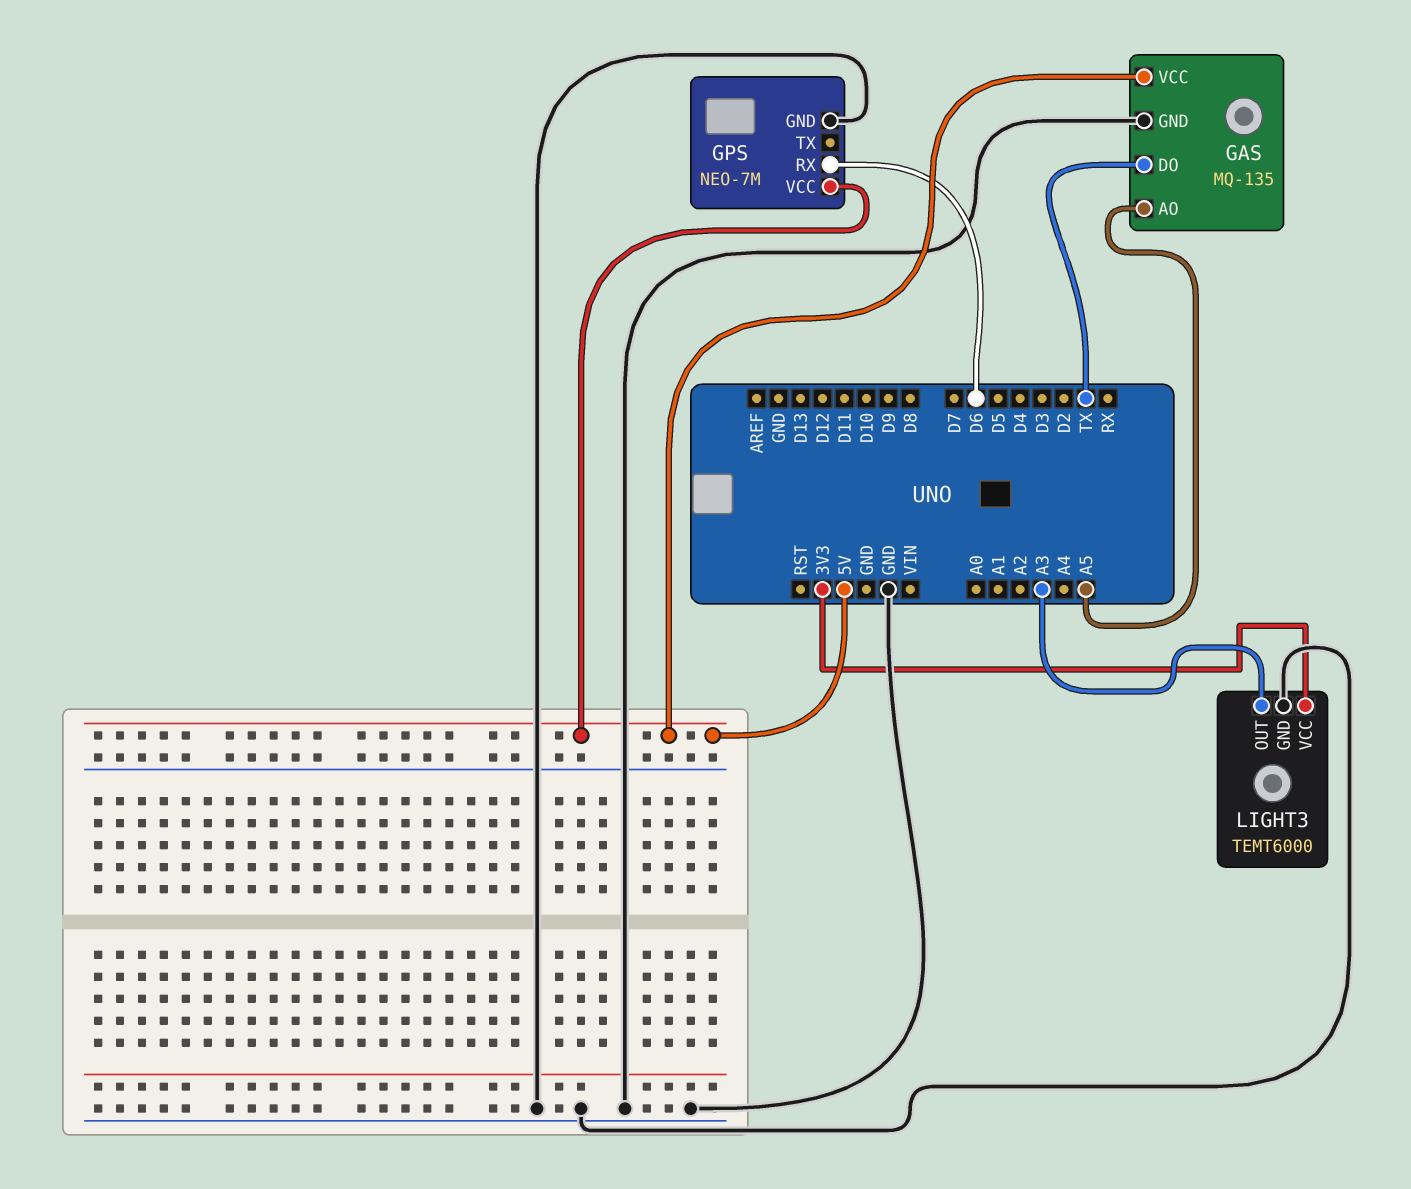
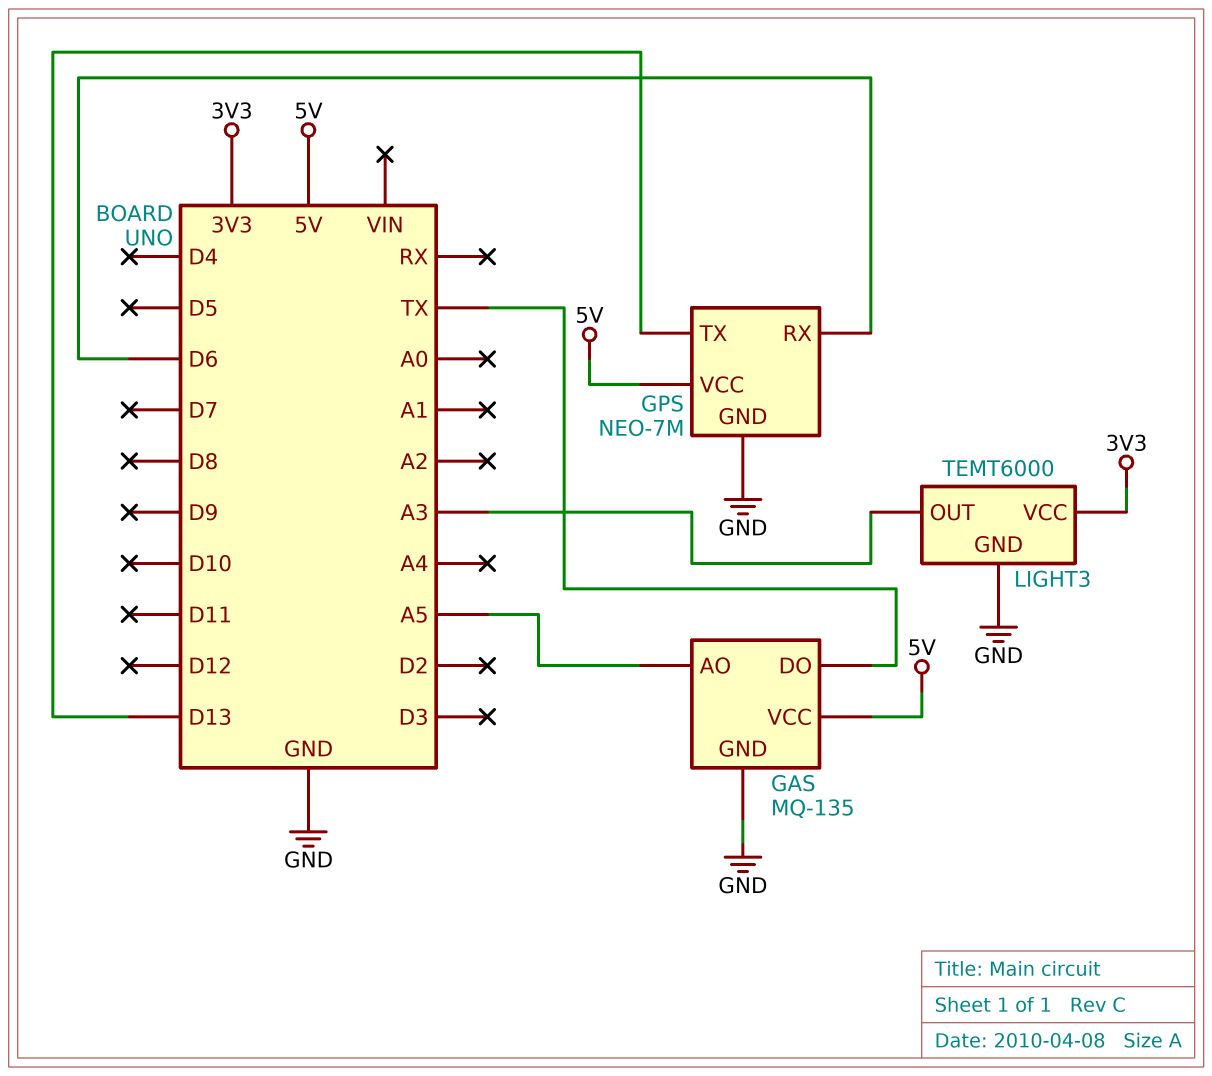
GPS pin TX: none -> D13

